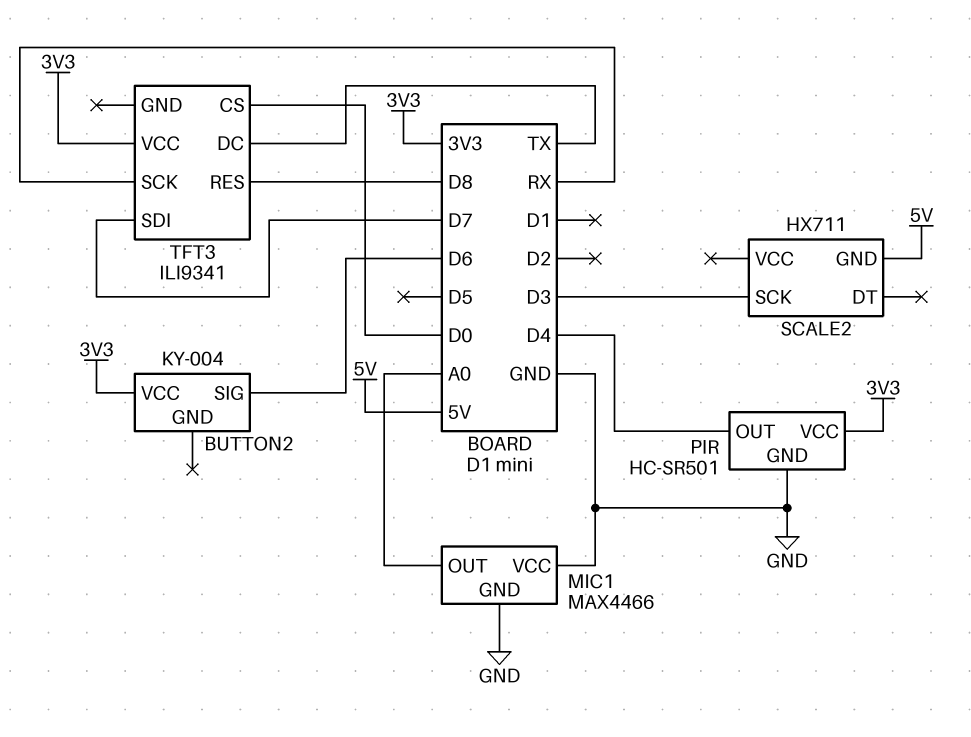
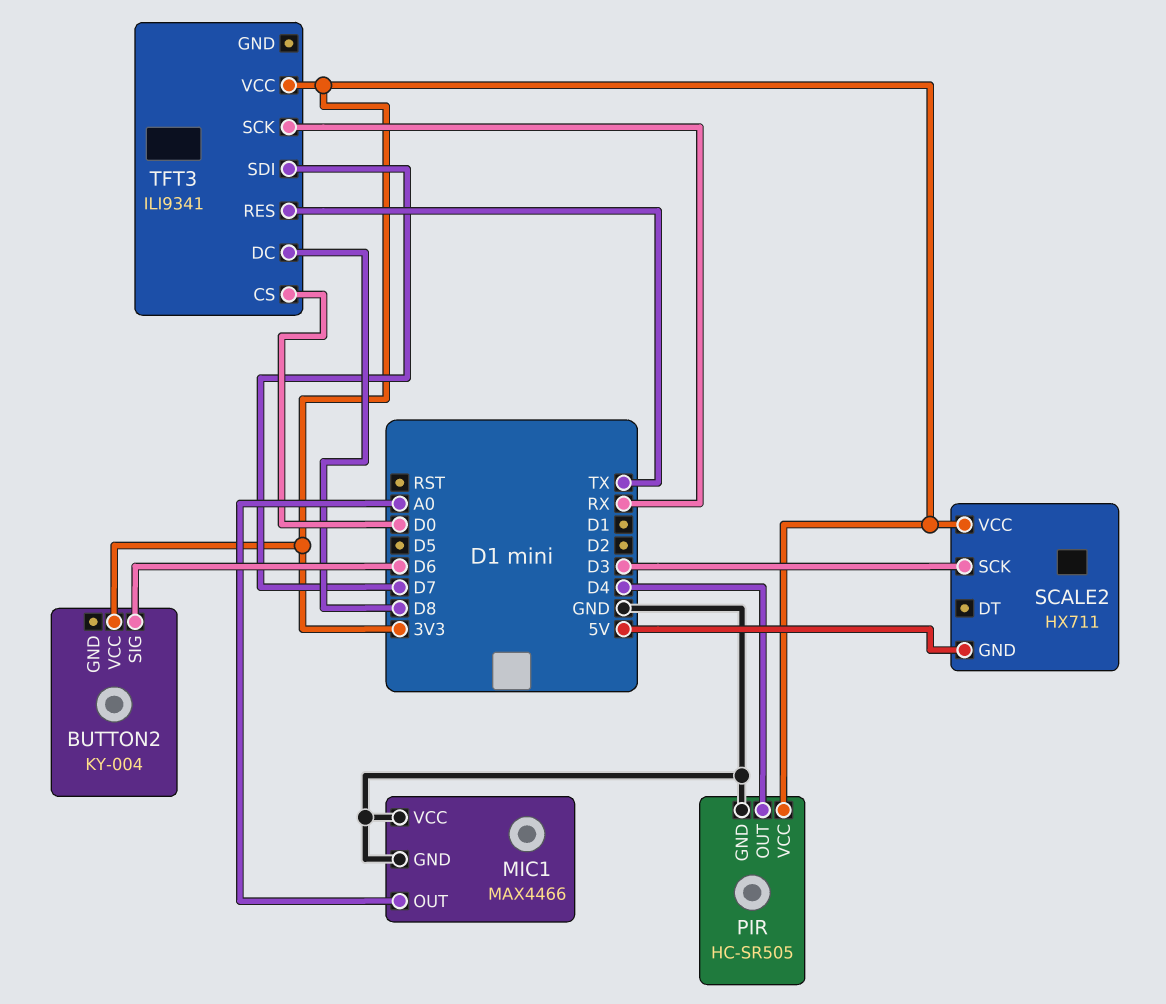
PIR: HC-SR501 -> HC-SR505
SCALE2 pin VCC: none -> 3V3
TFT3 pin DC: TX -> D8
TFT3 pin RES: D8 -> TX

